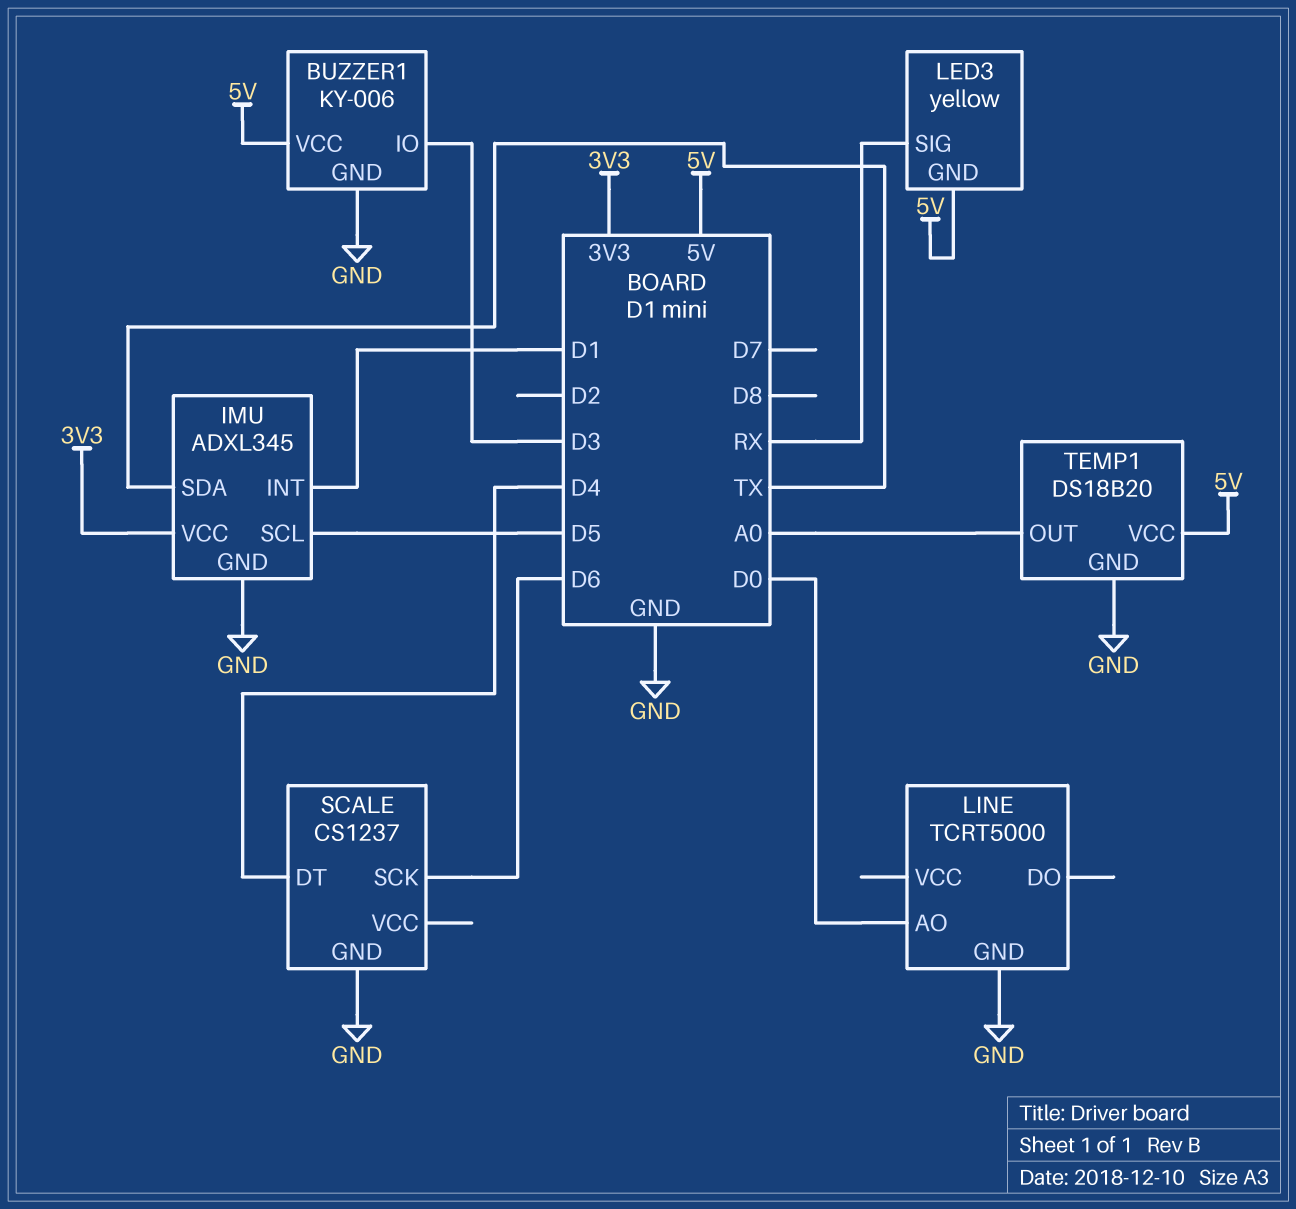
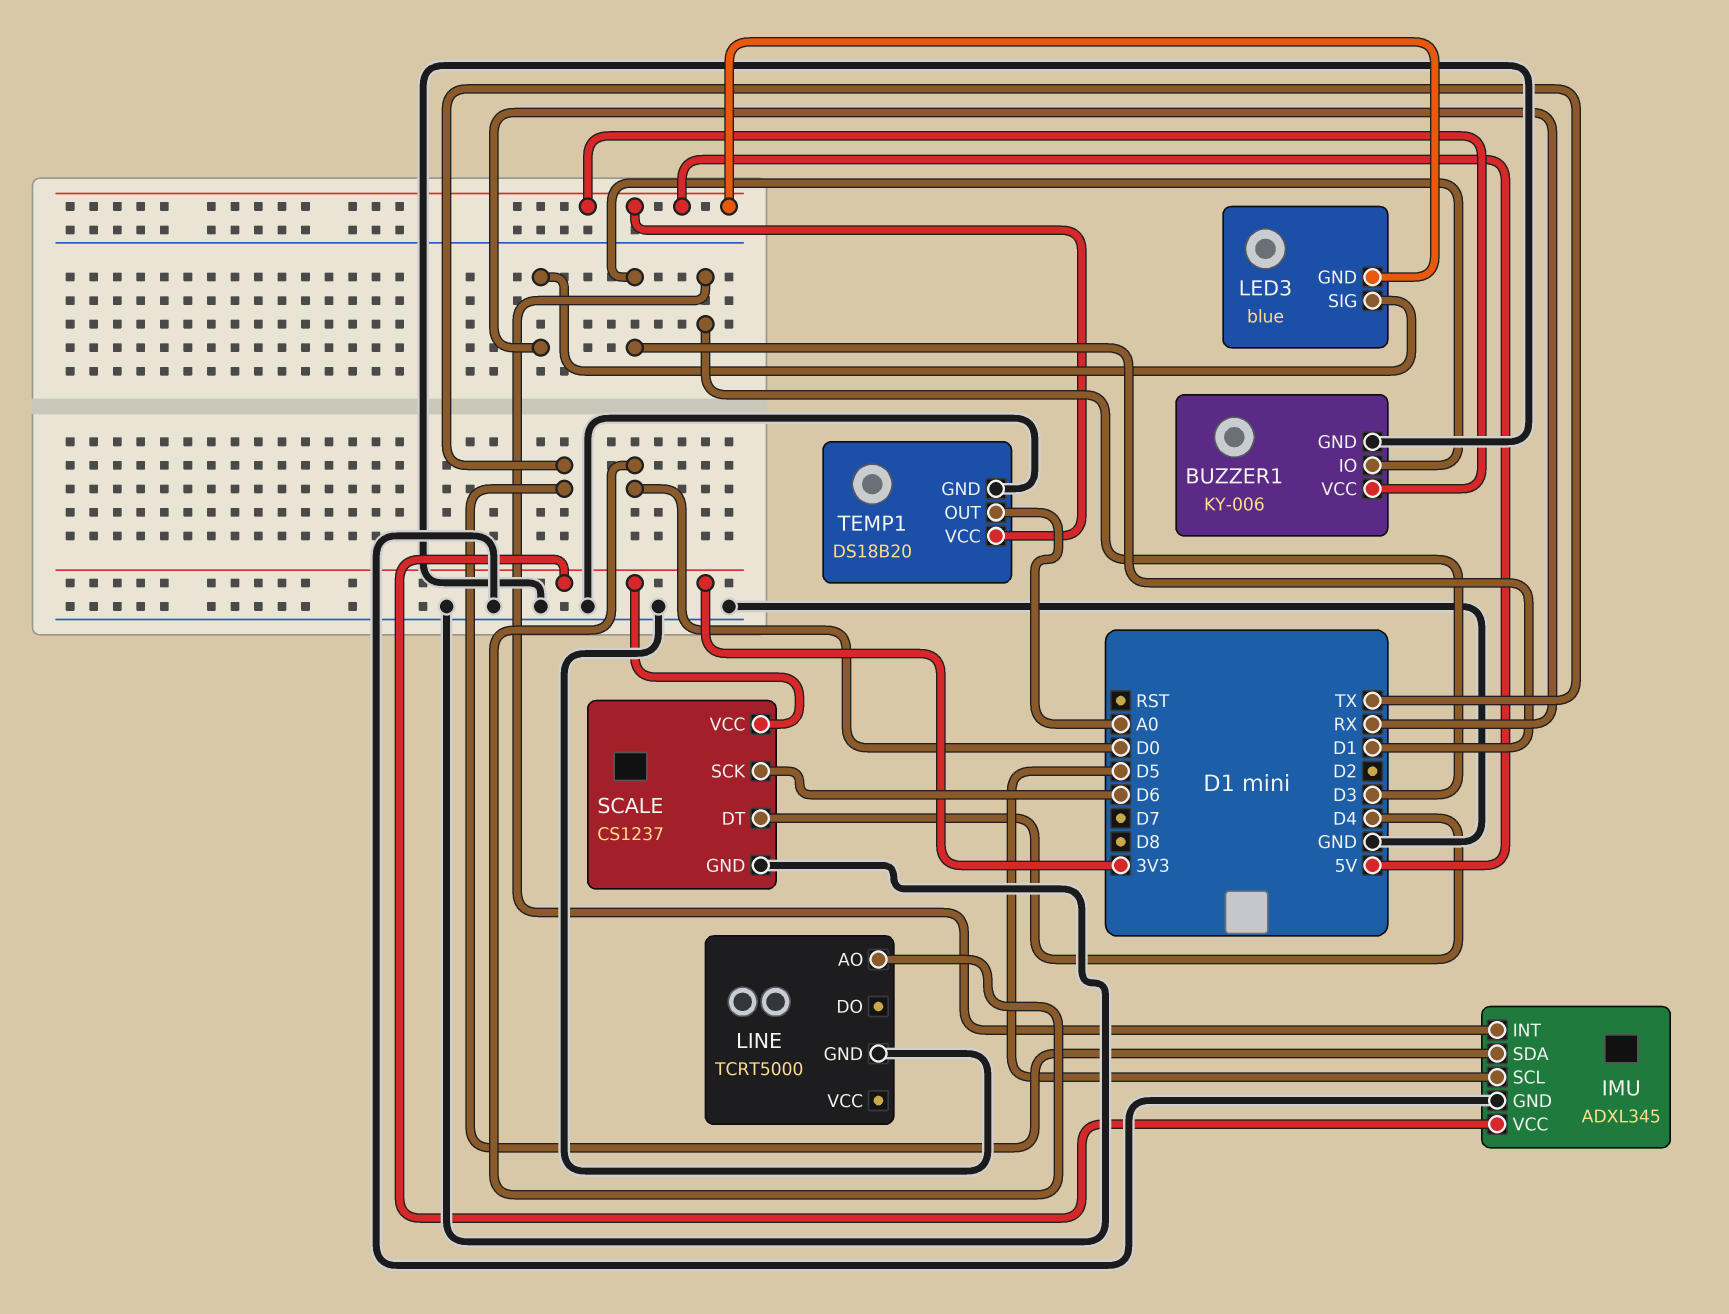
BUZZER1 pin IO: D3 -> D1
IMU pin INT: D1 -> D3
LED3: yellow -> blue
SCALE pin VCC: none -> 3V3

